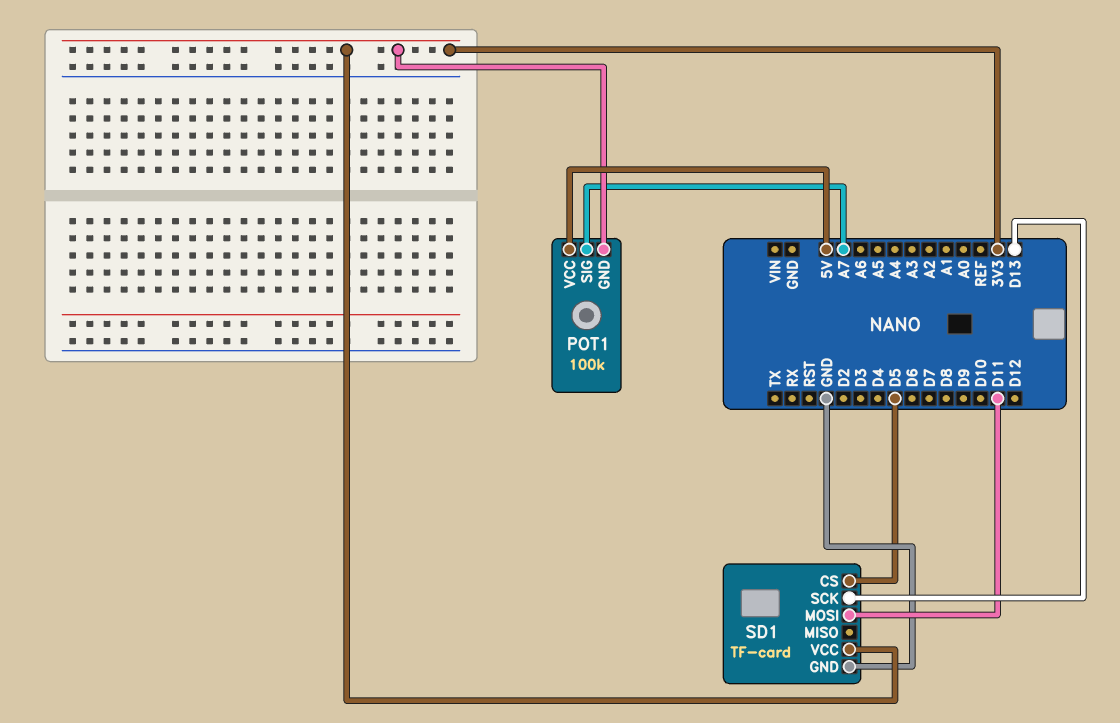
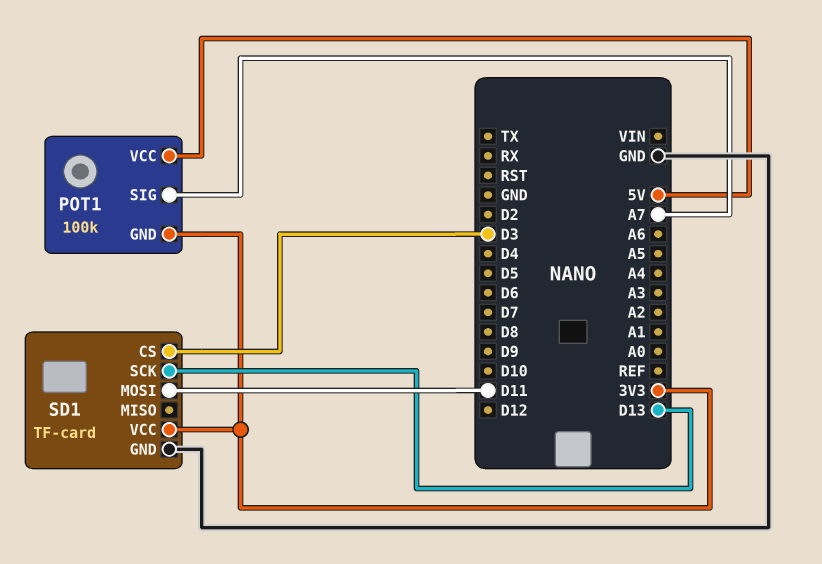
SD1 pin CS: D5 -> D3

